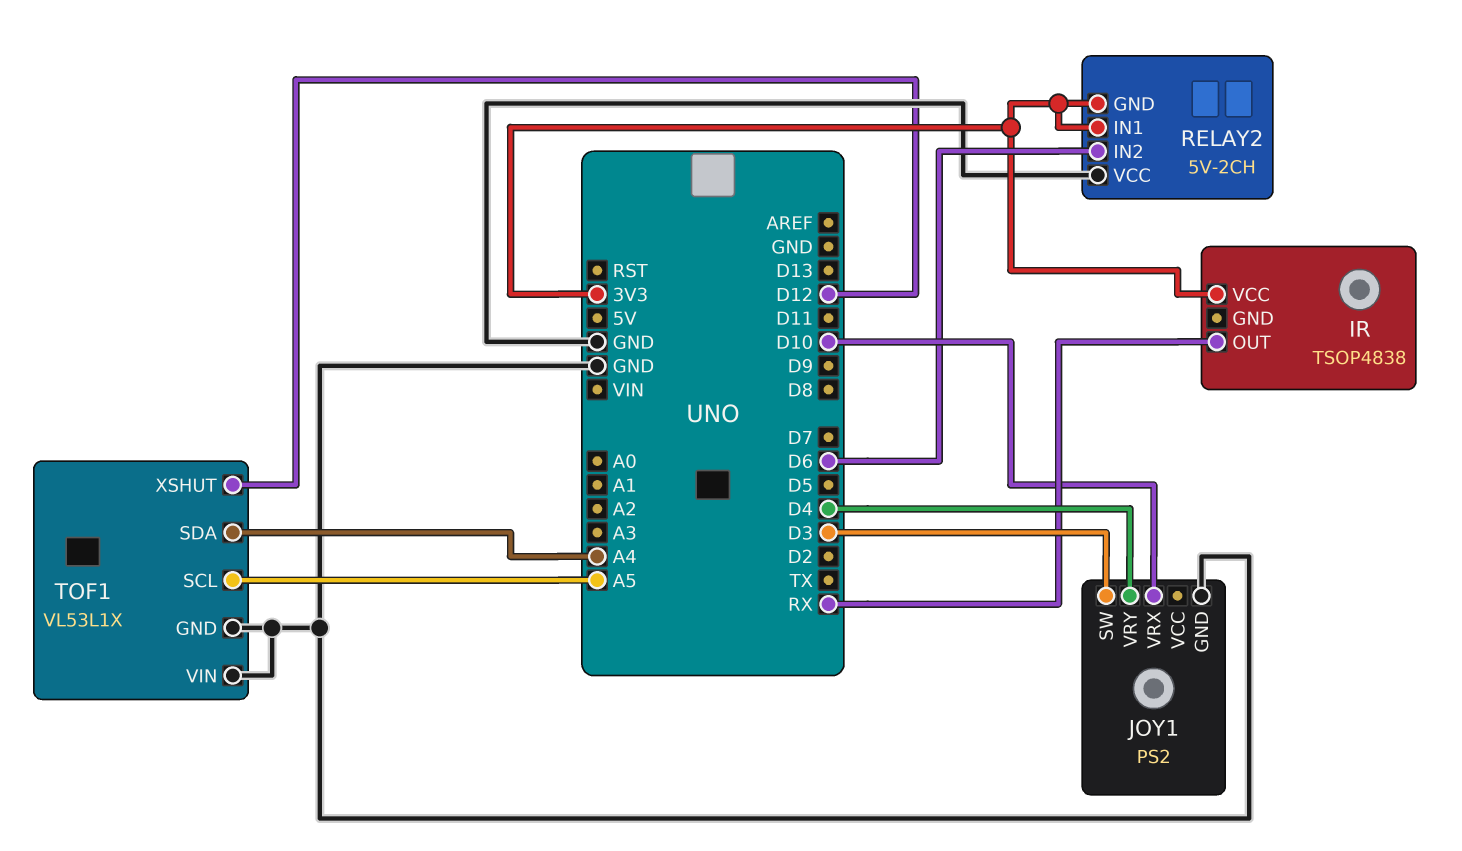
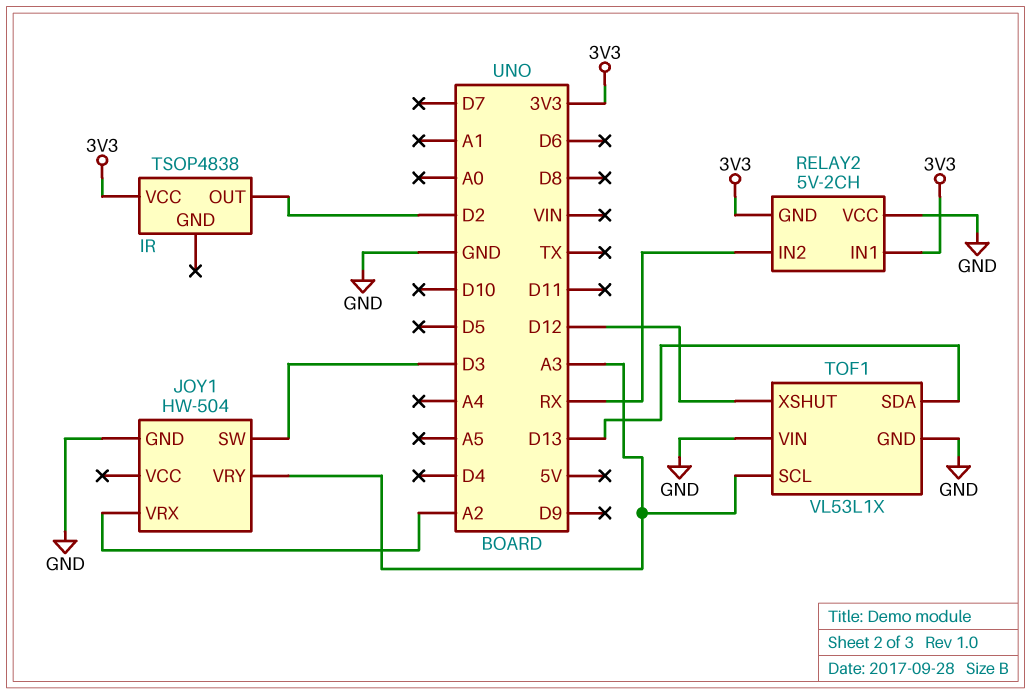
IR pin OUT: RX -> D2
JOY1: PS2 -> HW-504
JOY1 pin VRX: D10 -> A2
JOY1 pin VRY: D4 -> A3
RELAY2 pin IN2: D6 -> RX
TOF1 pin SCL: A5 -> A3
TOF1 pin SDA: A4 -> D13

